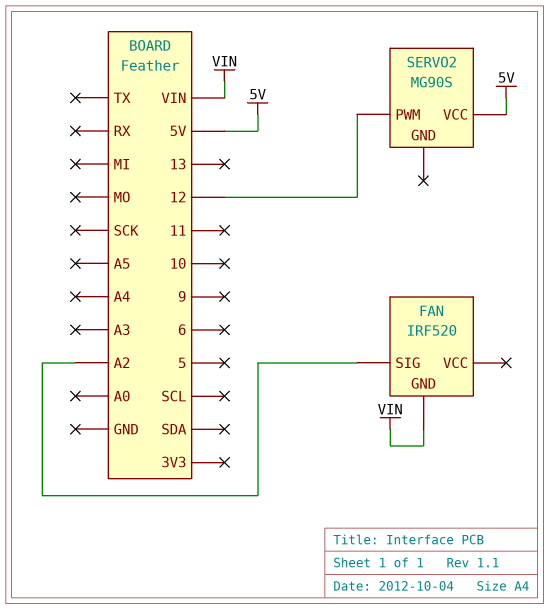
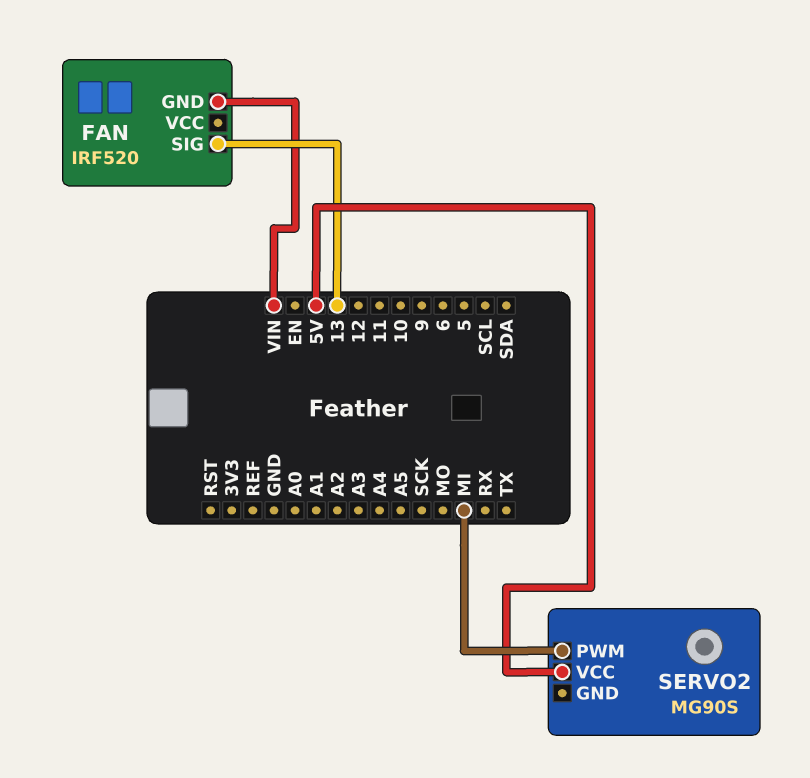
FAN pin SIG: A2 -> 13
SERVO2 pin PWM: 12 -> MI

